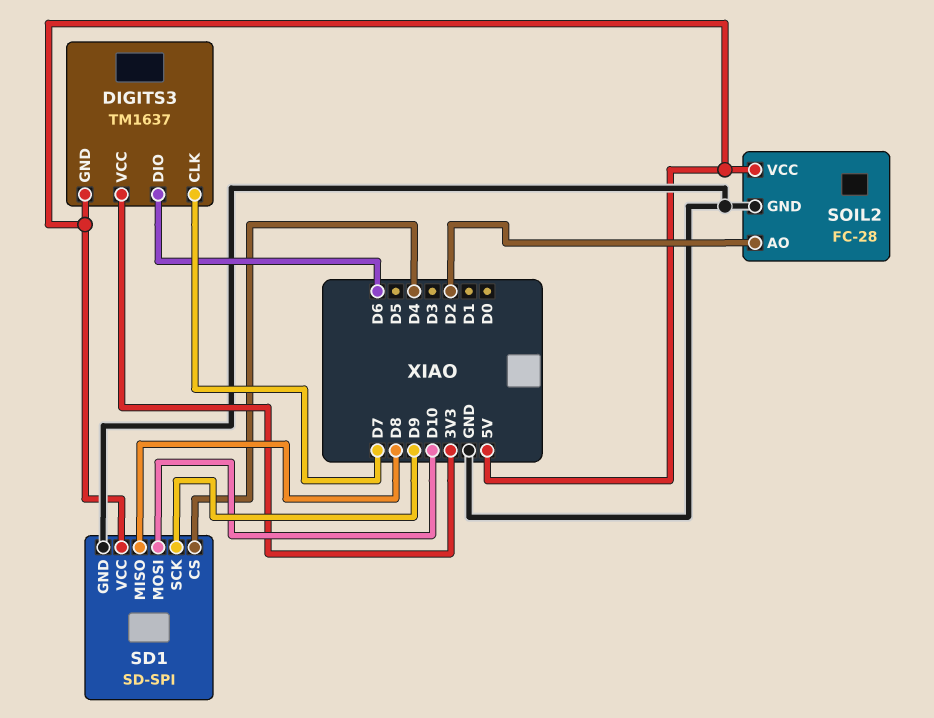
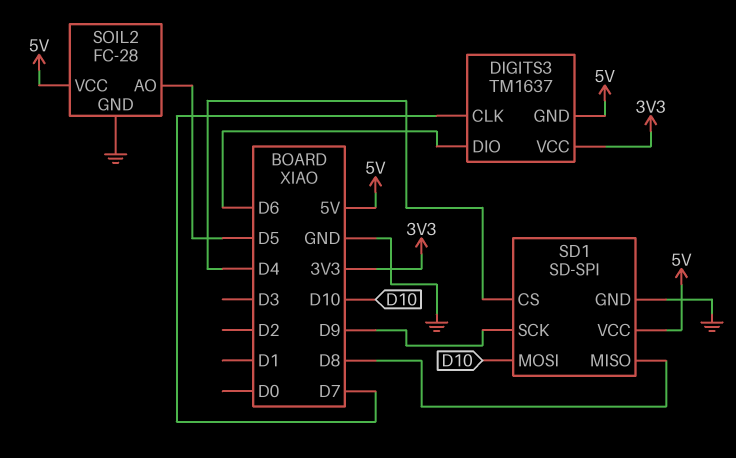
SOIL2 pin AO: D2 -> D5

